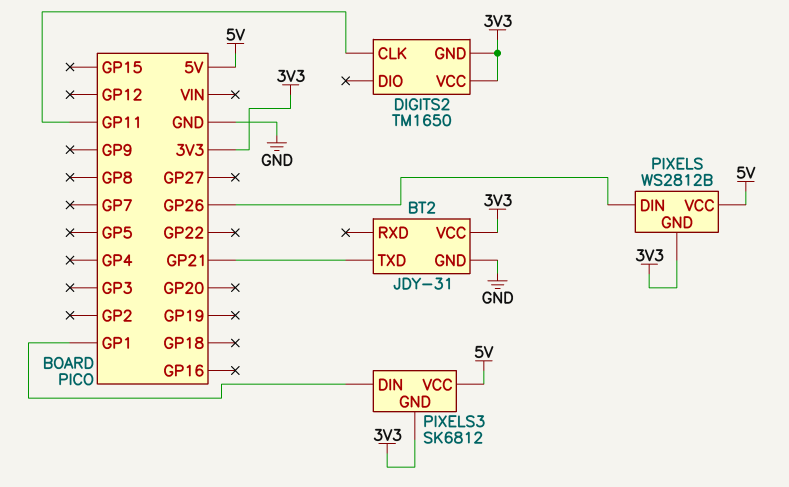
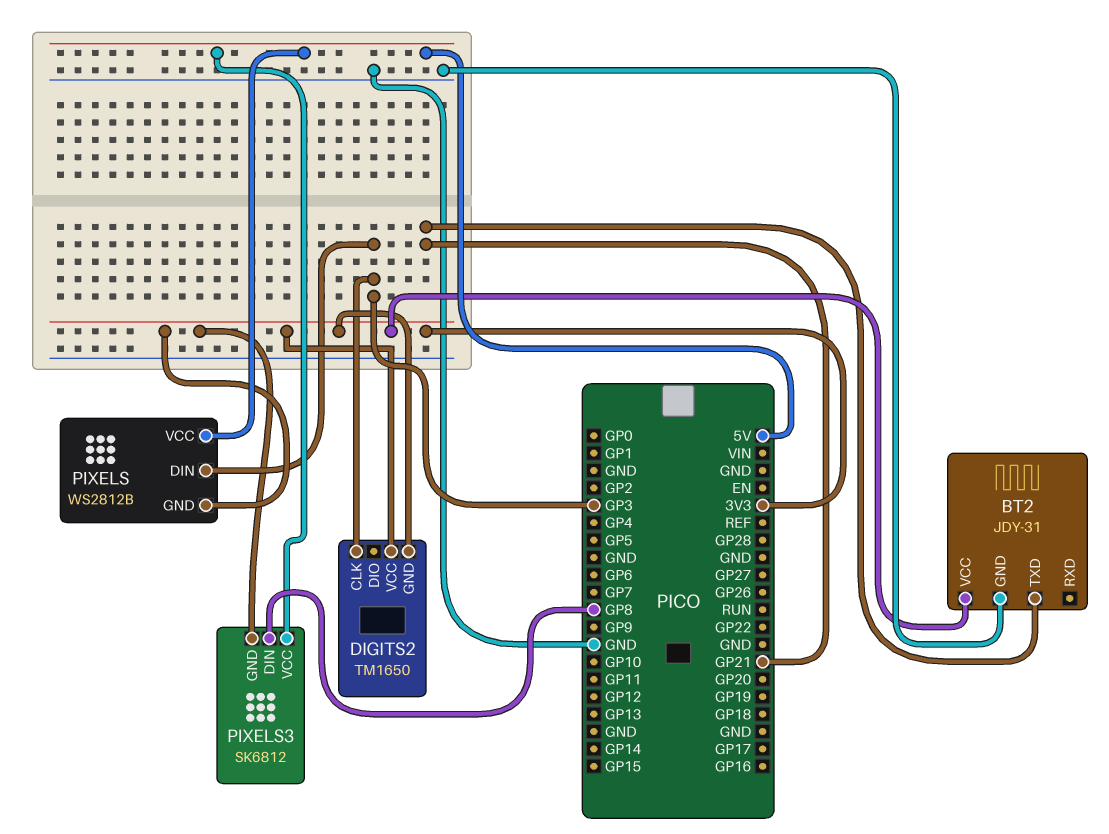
DIGITS2 pin CLK: GP11 -> GP3
PIXELS pin DIN: GP26 -> GP3
PIXELS3 pin DIN: GP1 -> GP8

